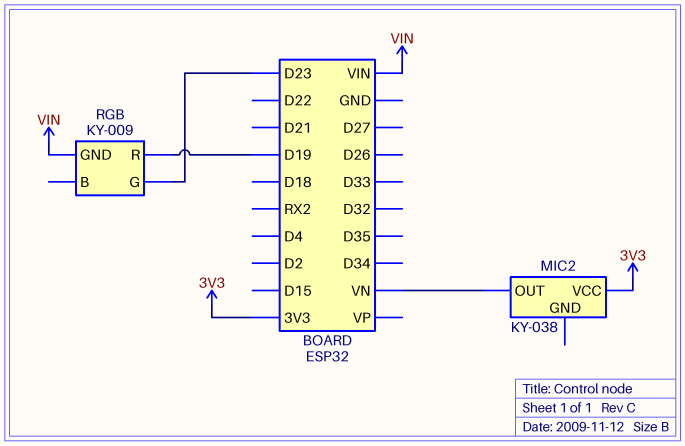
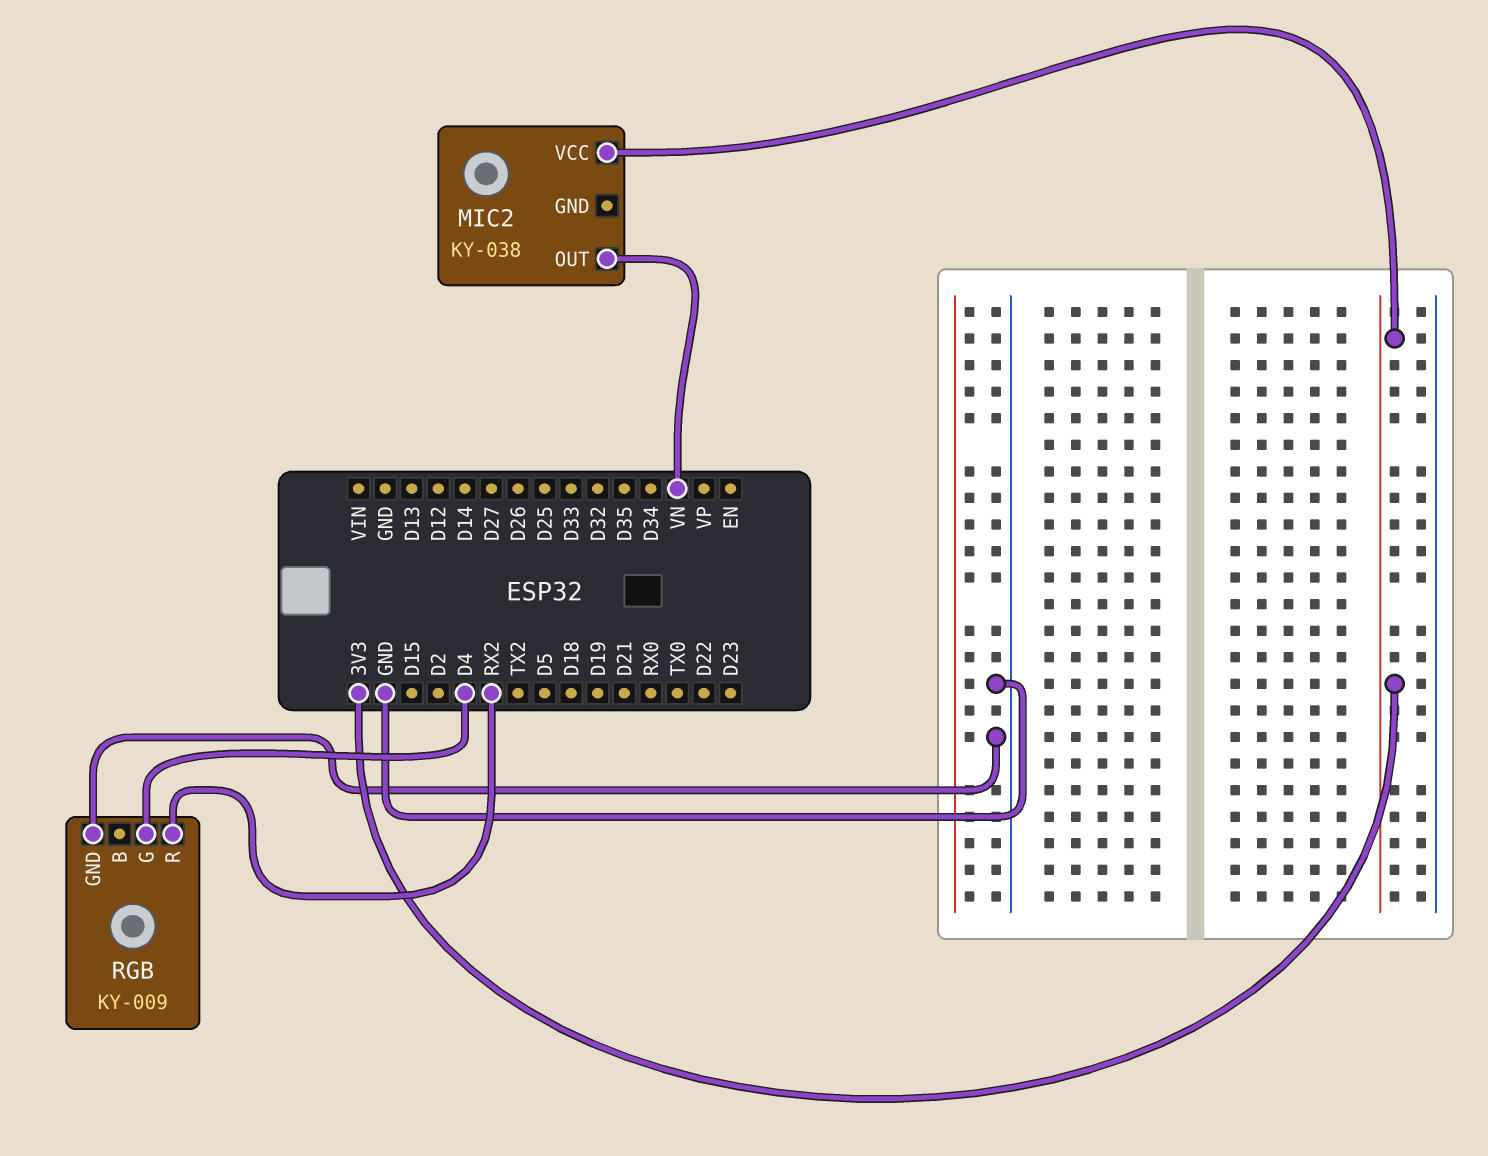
RGB pin G: D23 -> D4
RGB pin GND: VIN -> GND
RGB pin R: D19 -> RX2

